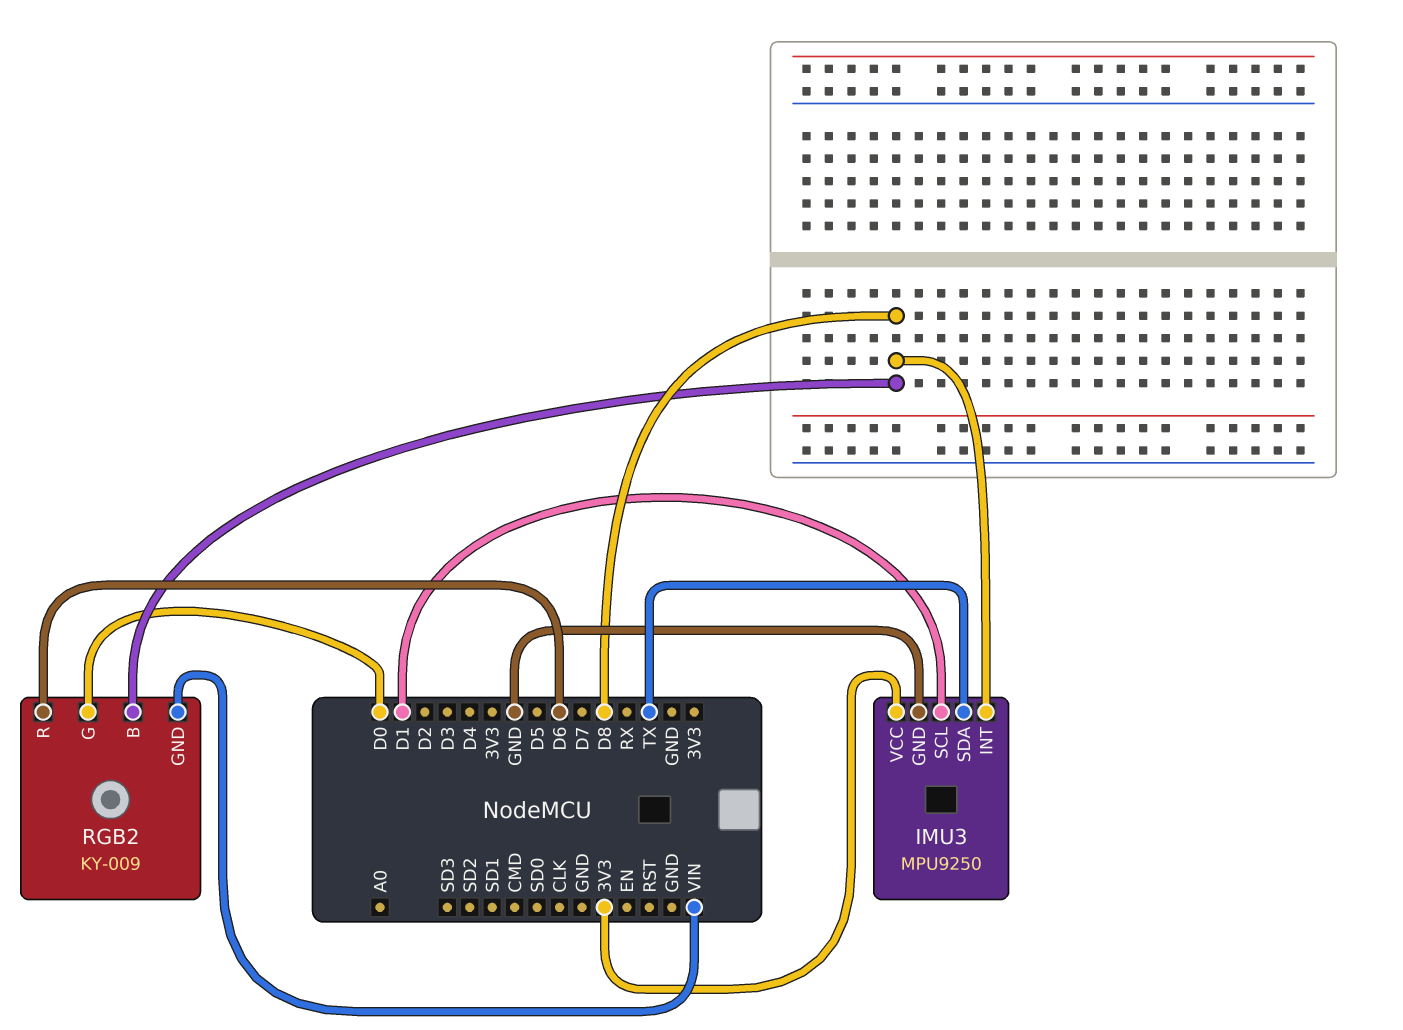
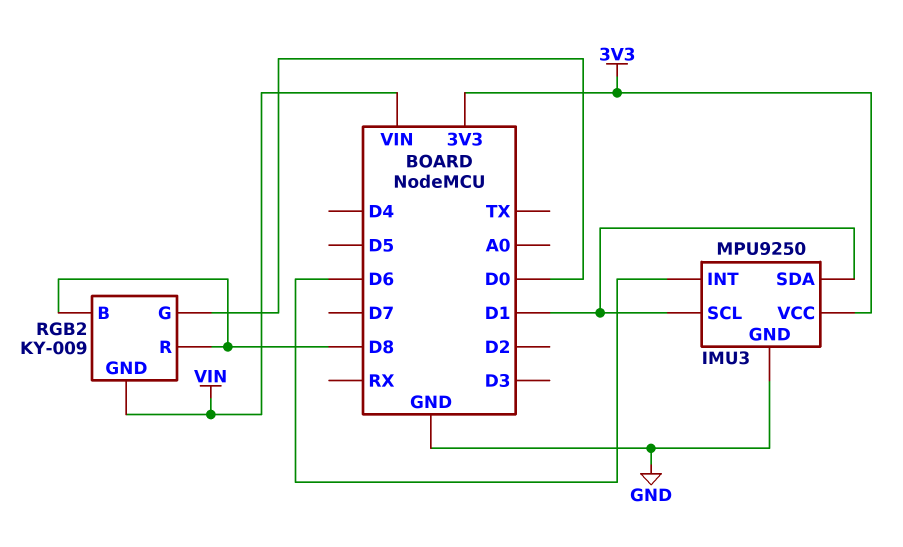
IMU3 pin INT: D8 -> D6
IMU3 pin SDA: TX -> D1
RGB2 pin R: D6 -> D8

